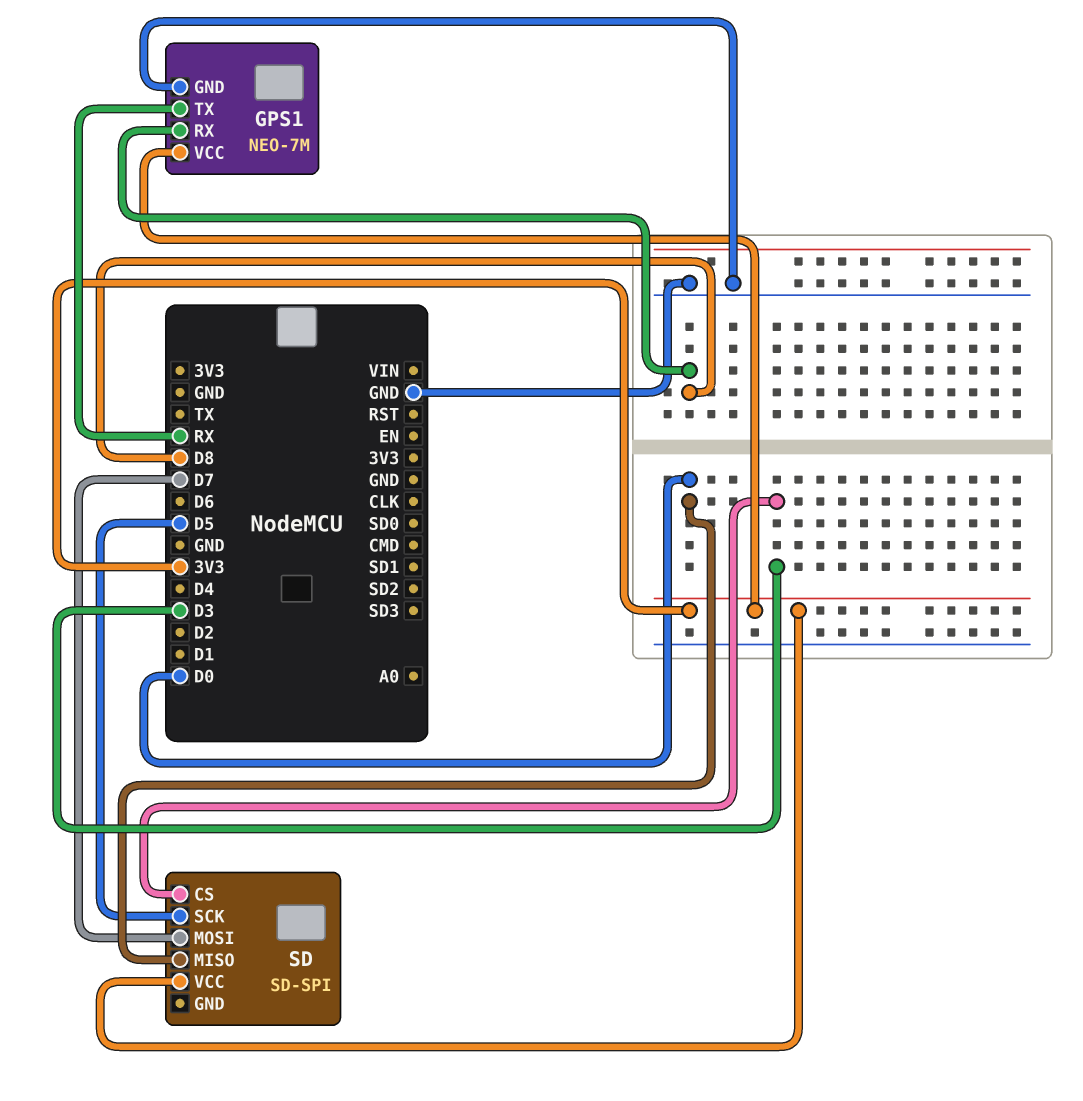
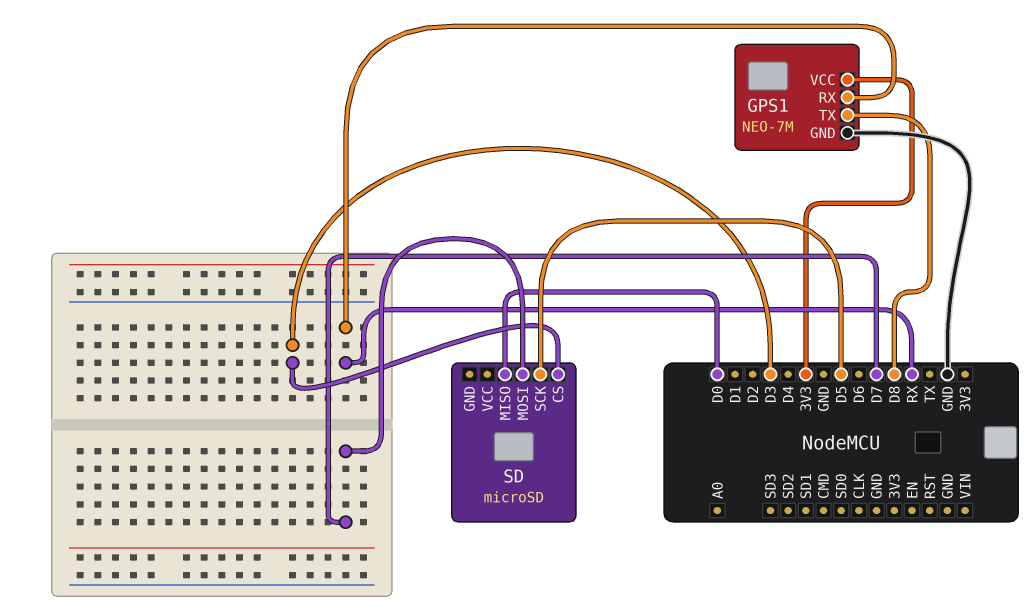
GPS1 pin RX: D8 -> RX
GPS1 pin TX: RX -> D8
SD: SD-SPI -> microSD
SD pin VCC: 3V3 -> none

